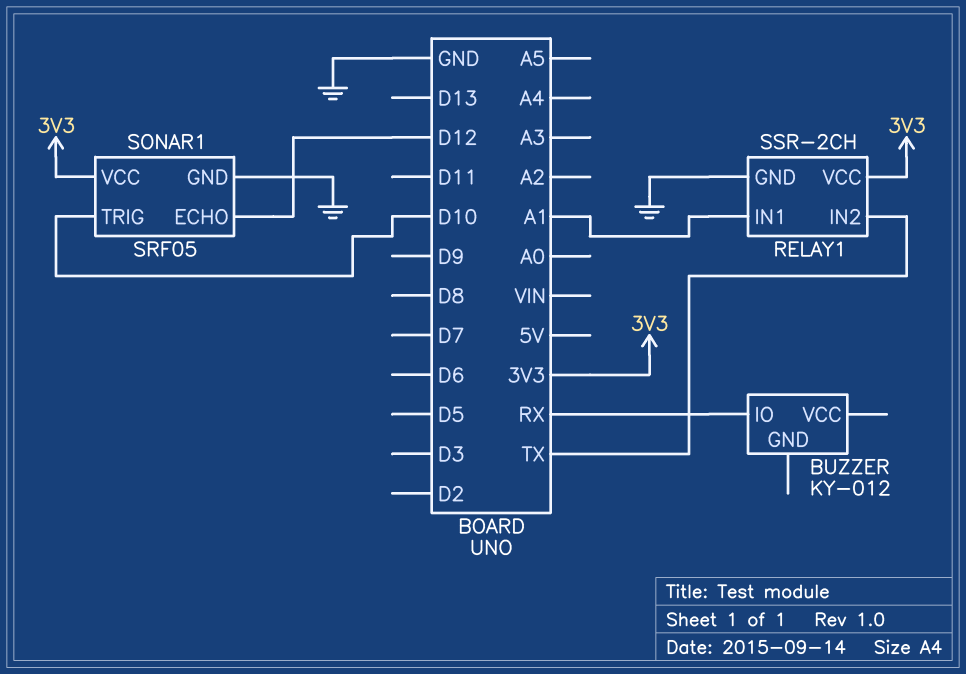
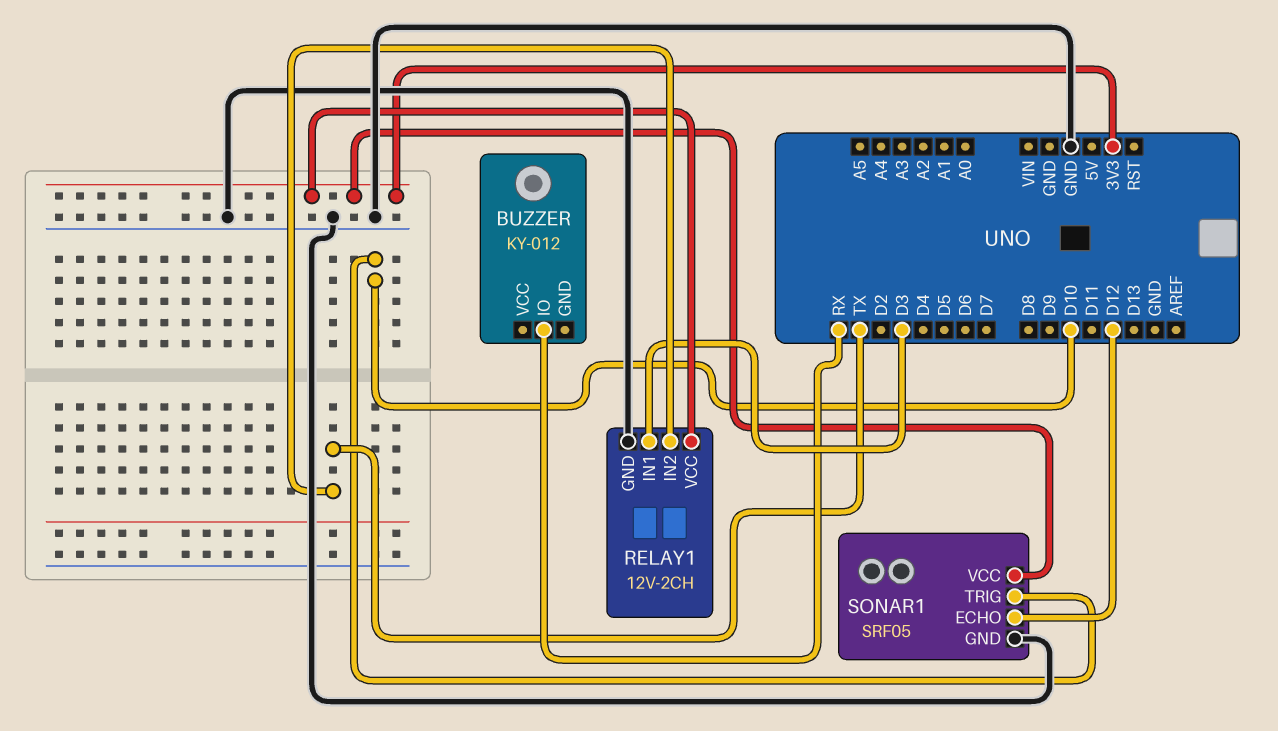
RELAY1: SSR-2CH -> 12V-2CH
RELAY1 pin IN1: A1 -> D3

